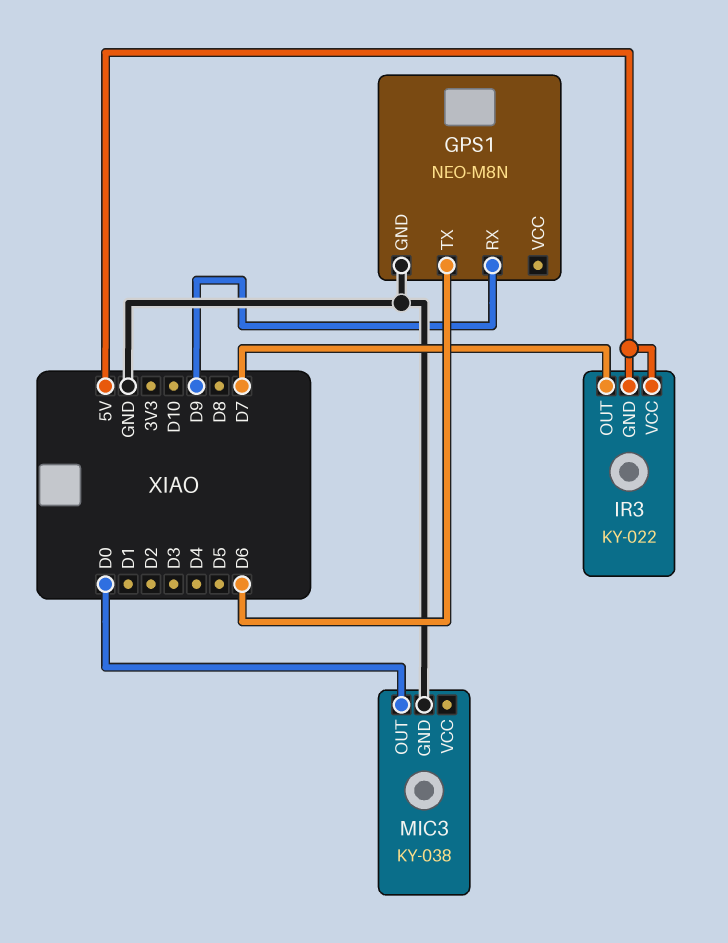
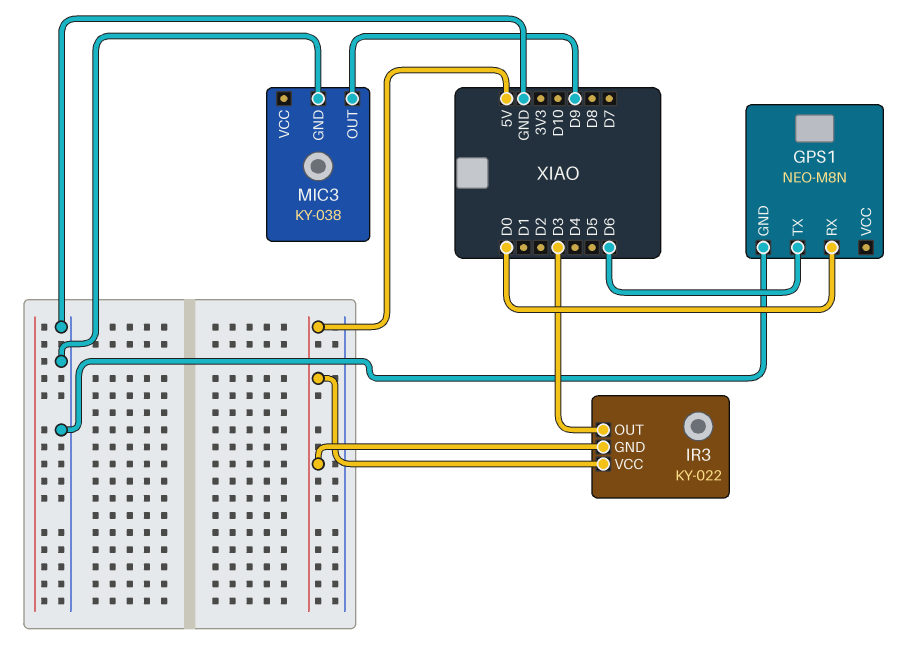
GPS1 pin RX: D9 -> D0
IR3 pin OUT: D7 -> D3
MIC3 pin OUT: D0 -> D9

